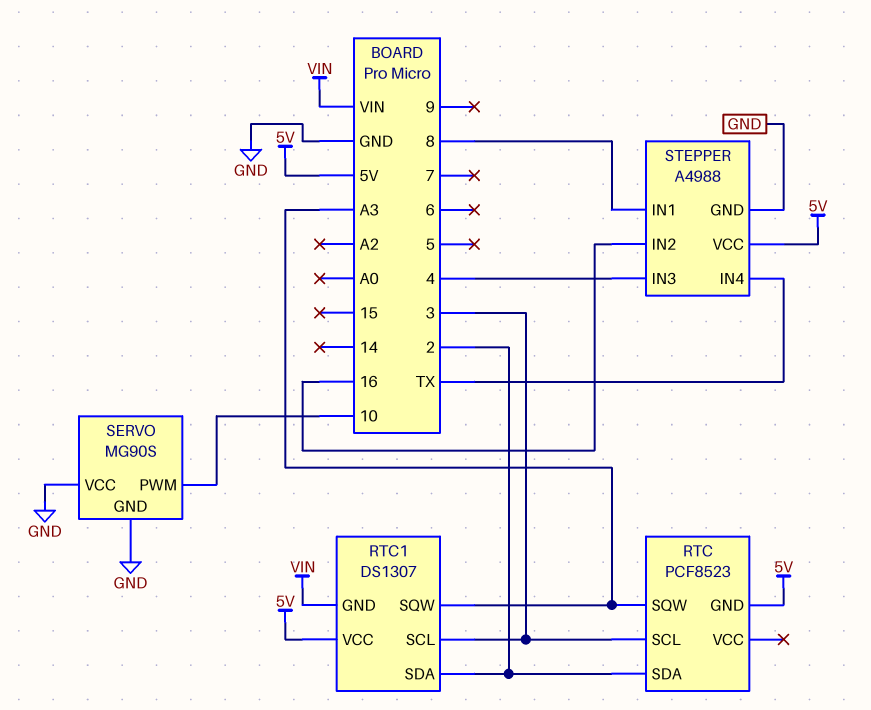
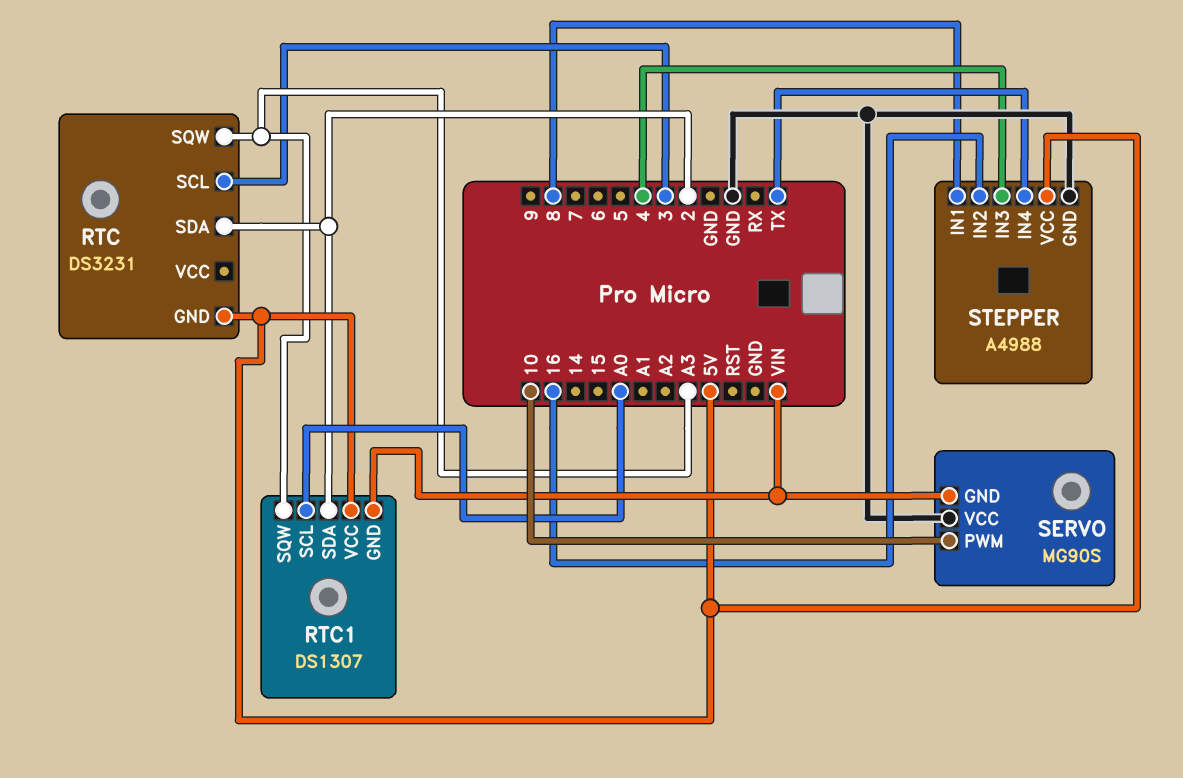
RTC: PCF8523 -> DS3231
RTC1 pin SCL: 3 -> A0
SERVO pin GND: GND -> VIN

